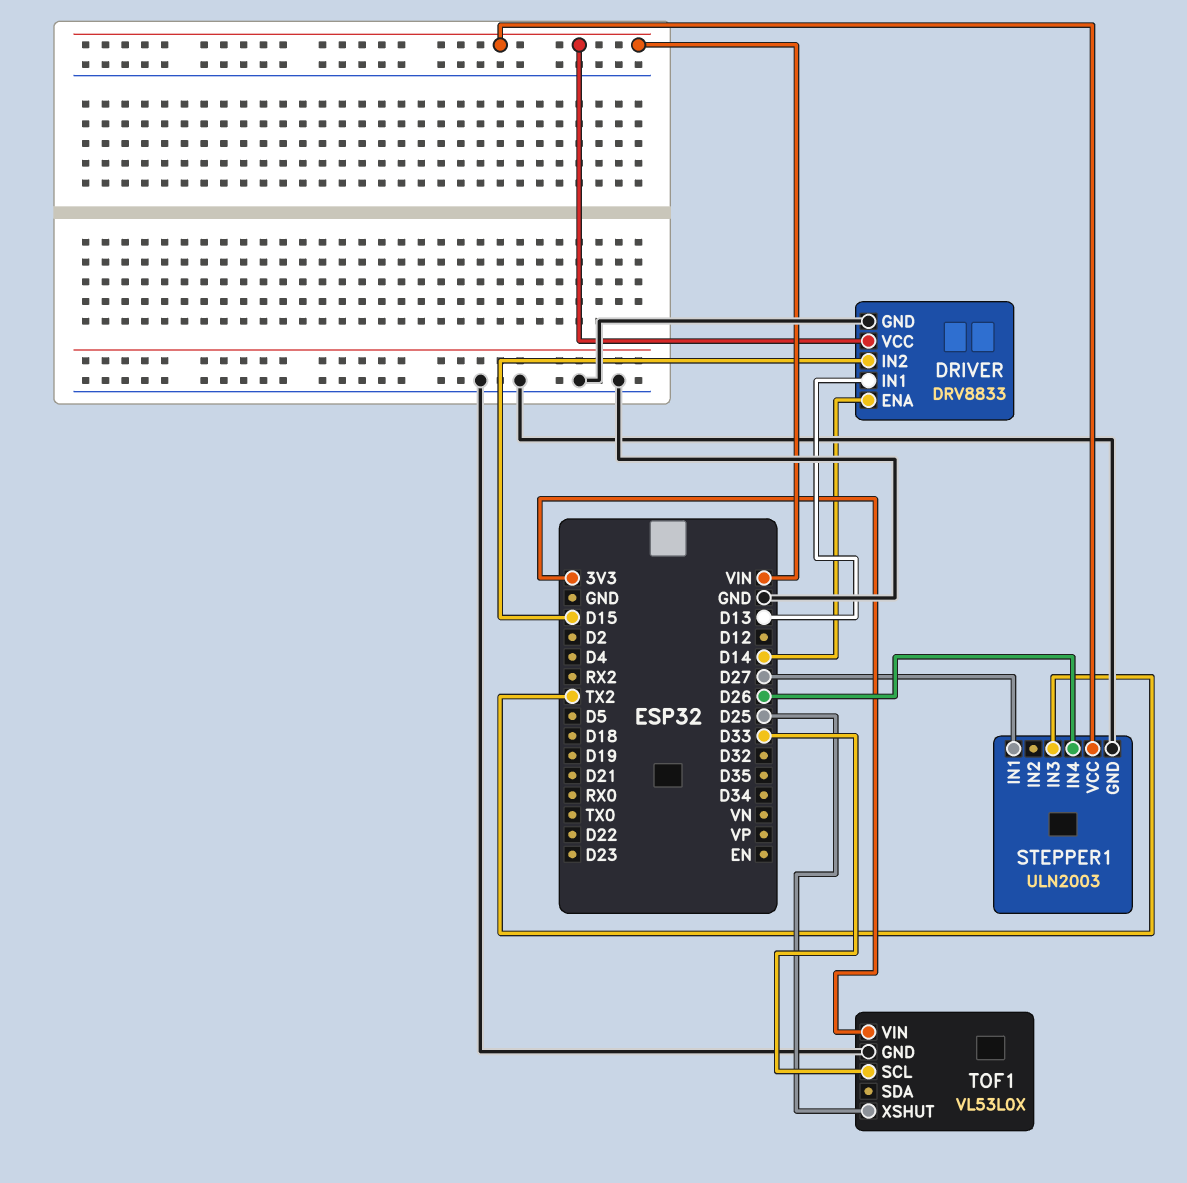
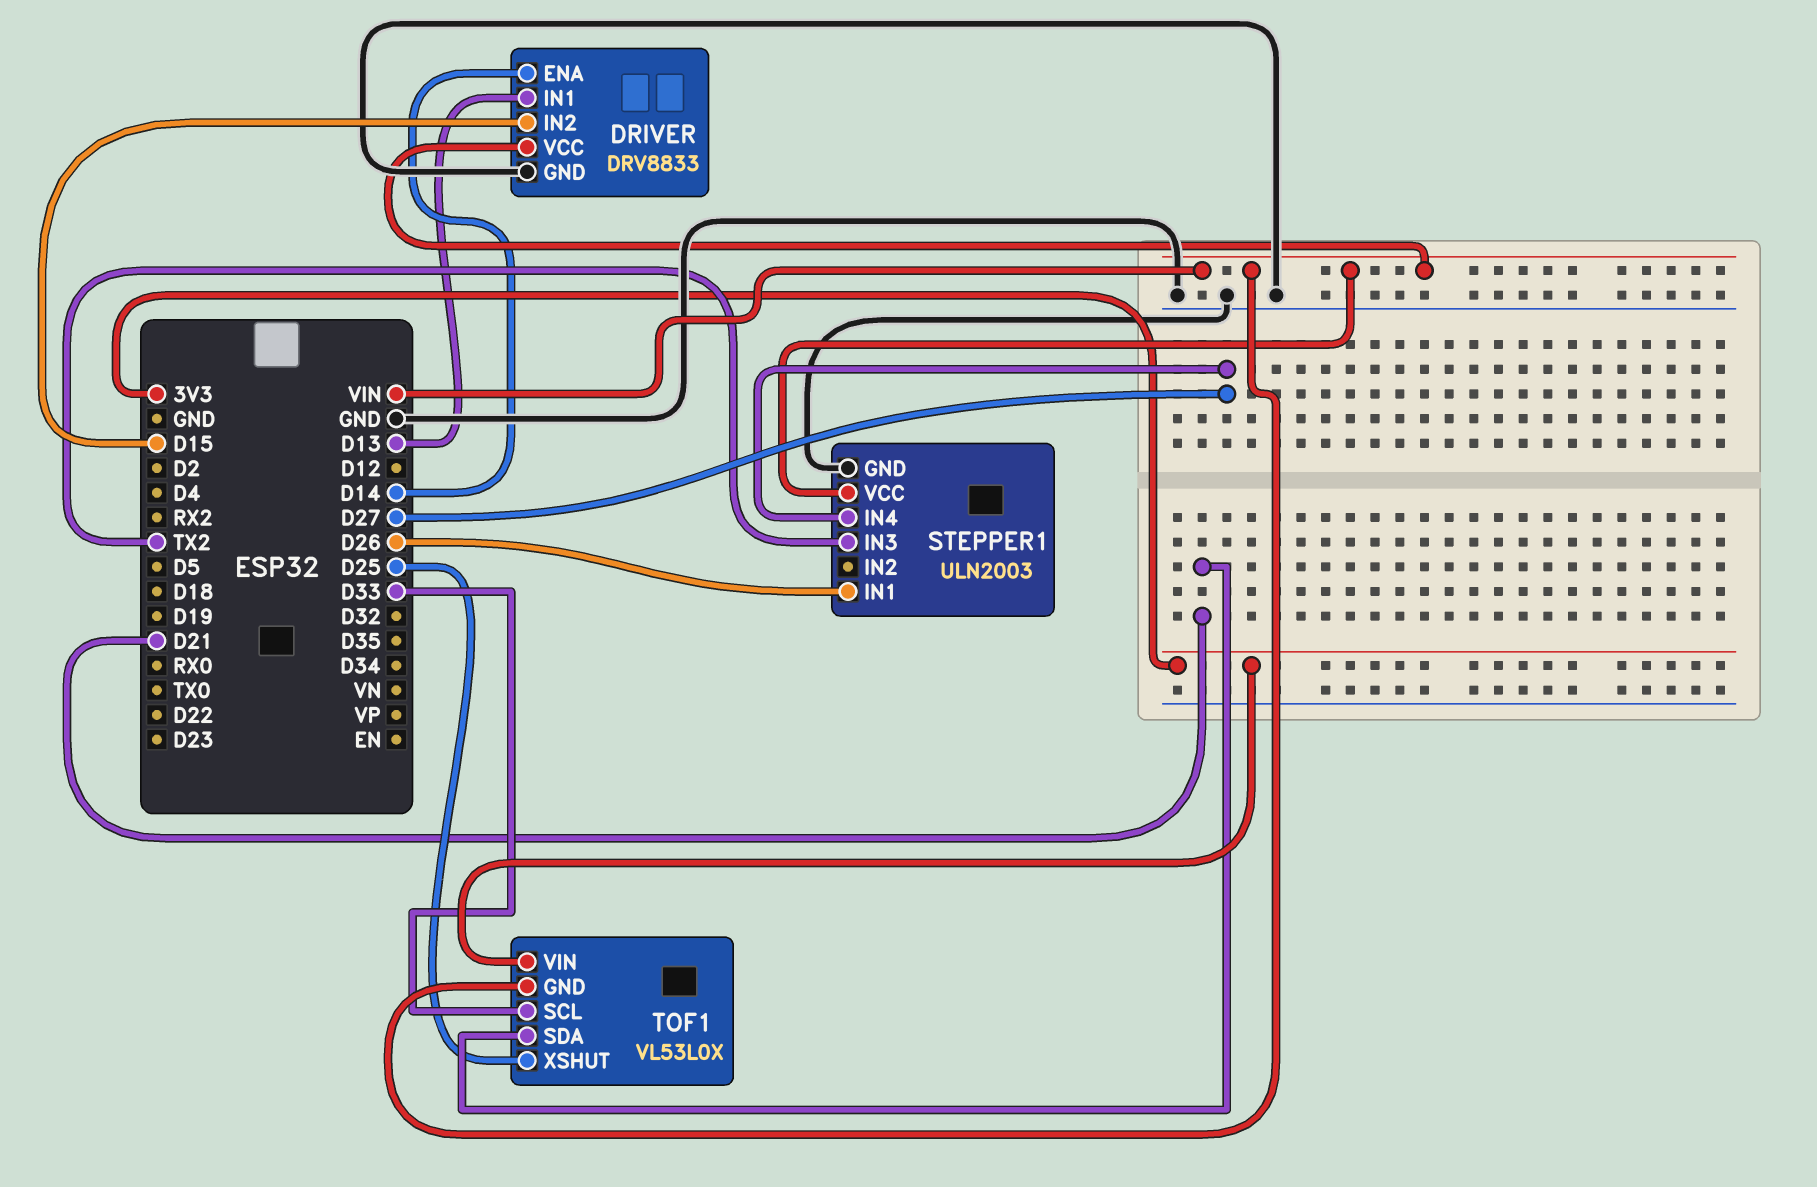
STEPPER1 pin IN1: D27 -> D26
STEPPER1 pin IN4: D26 -> D27
TOF1 pin GND: GND -> VIN
TOF1 pin SDA: none -> D21

